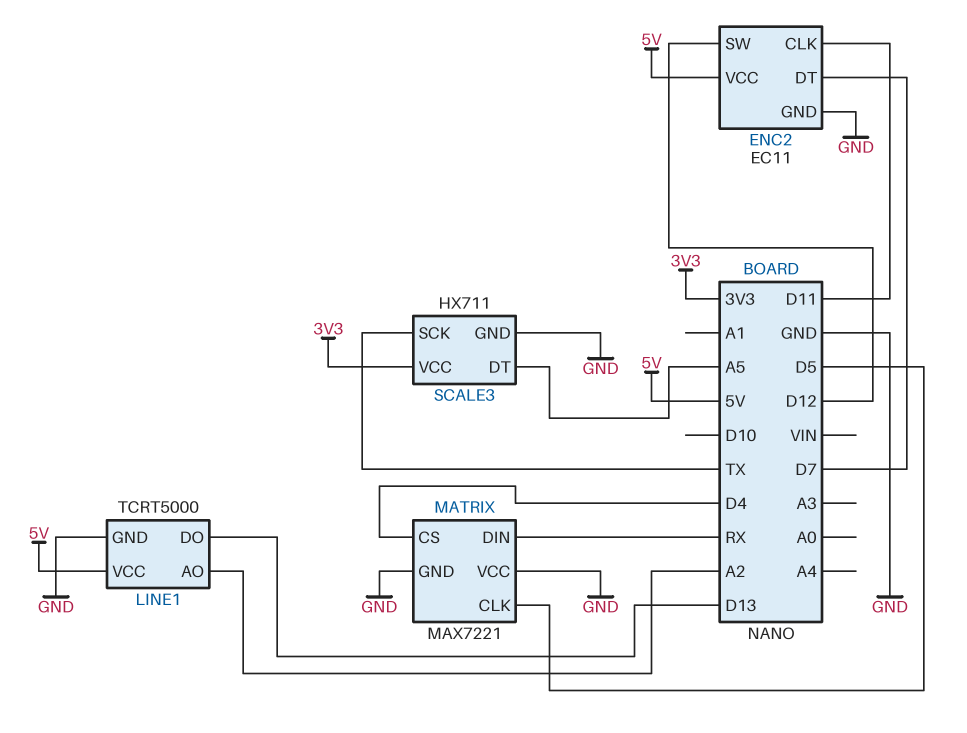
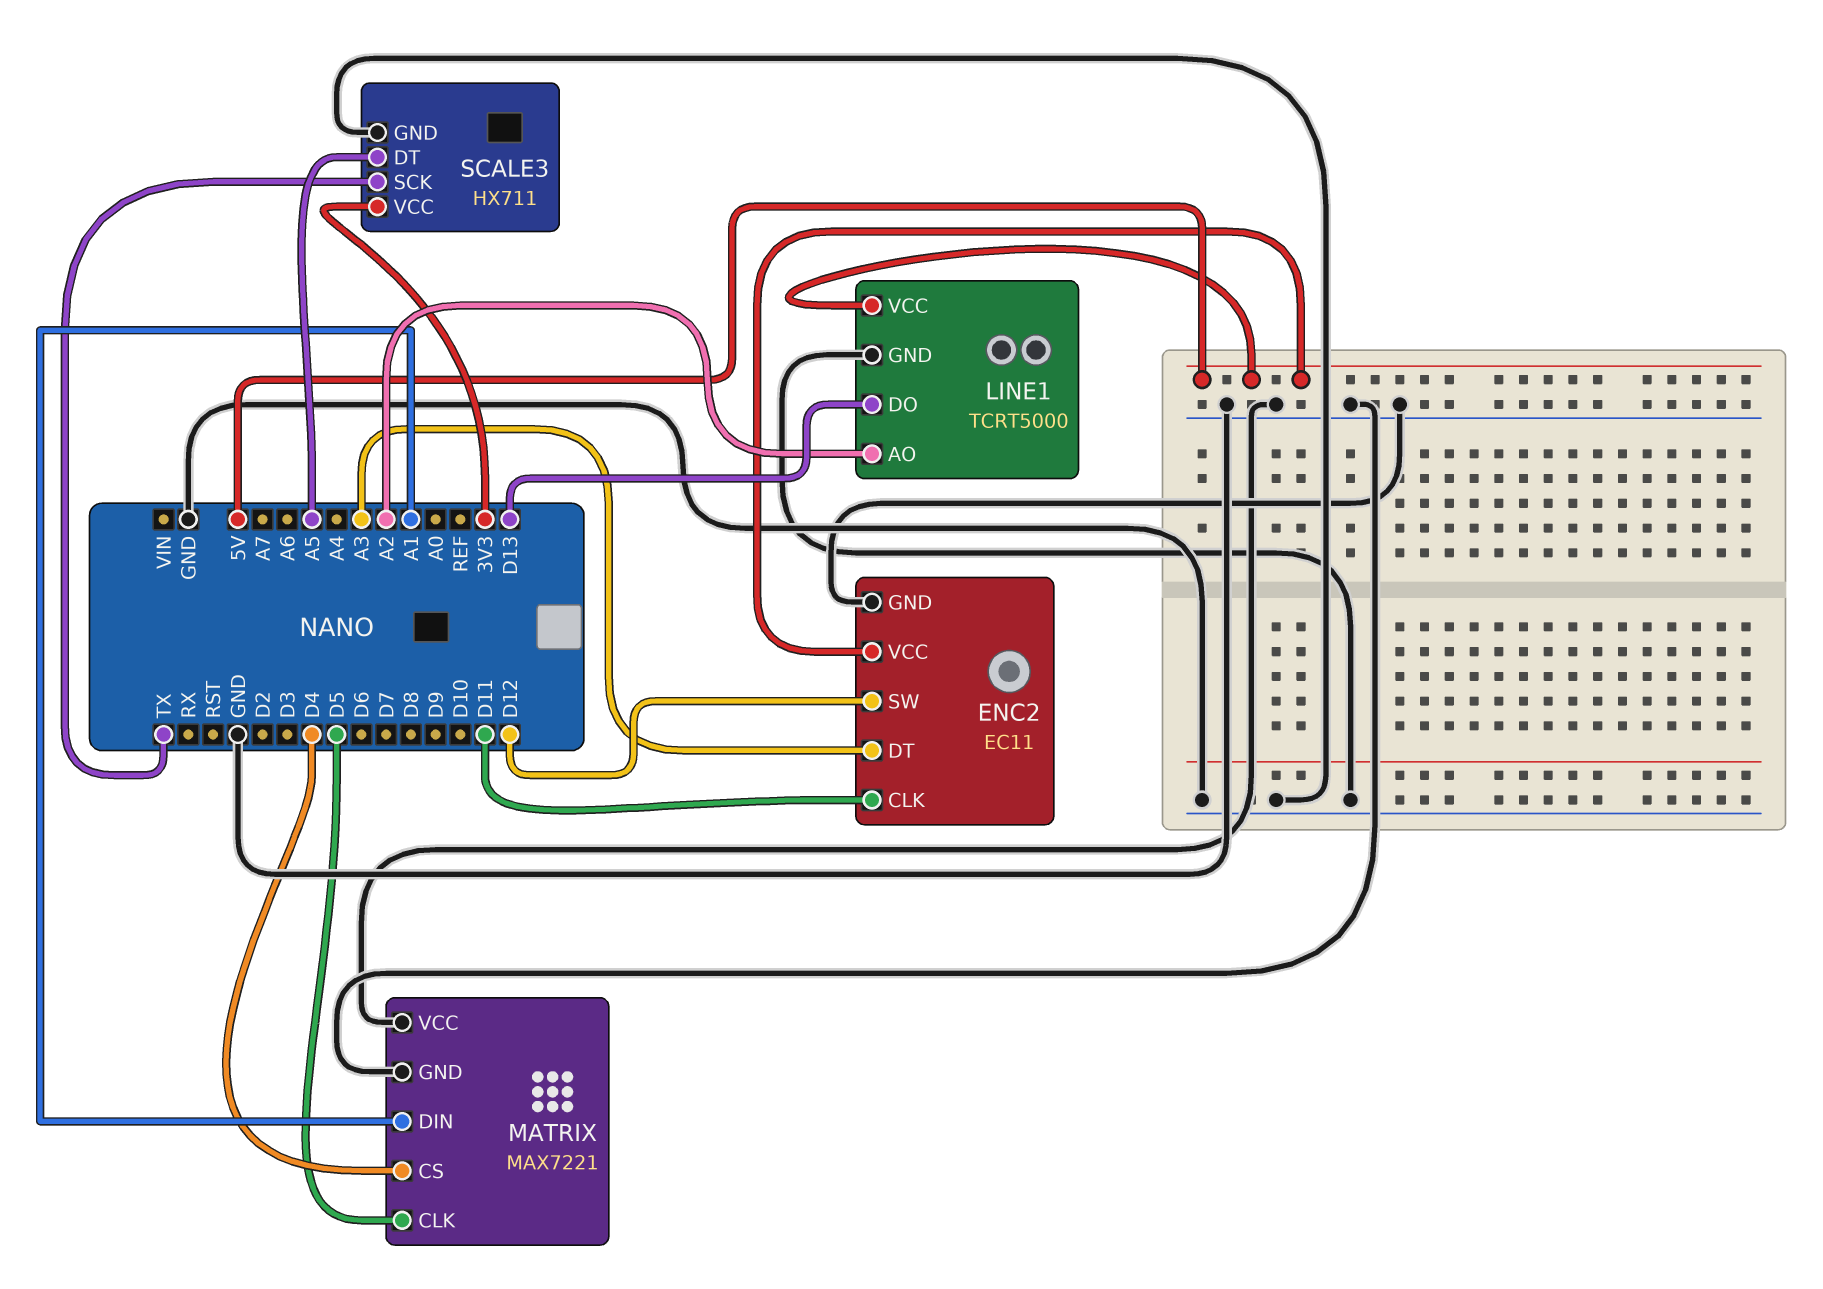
ENC2 pin DT: D7 -> A3
MATRIX pin DIN: RX -> A1

